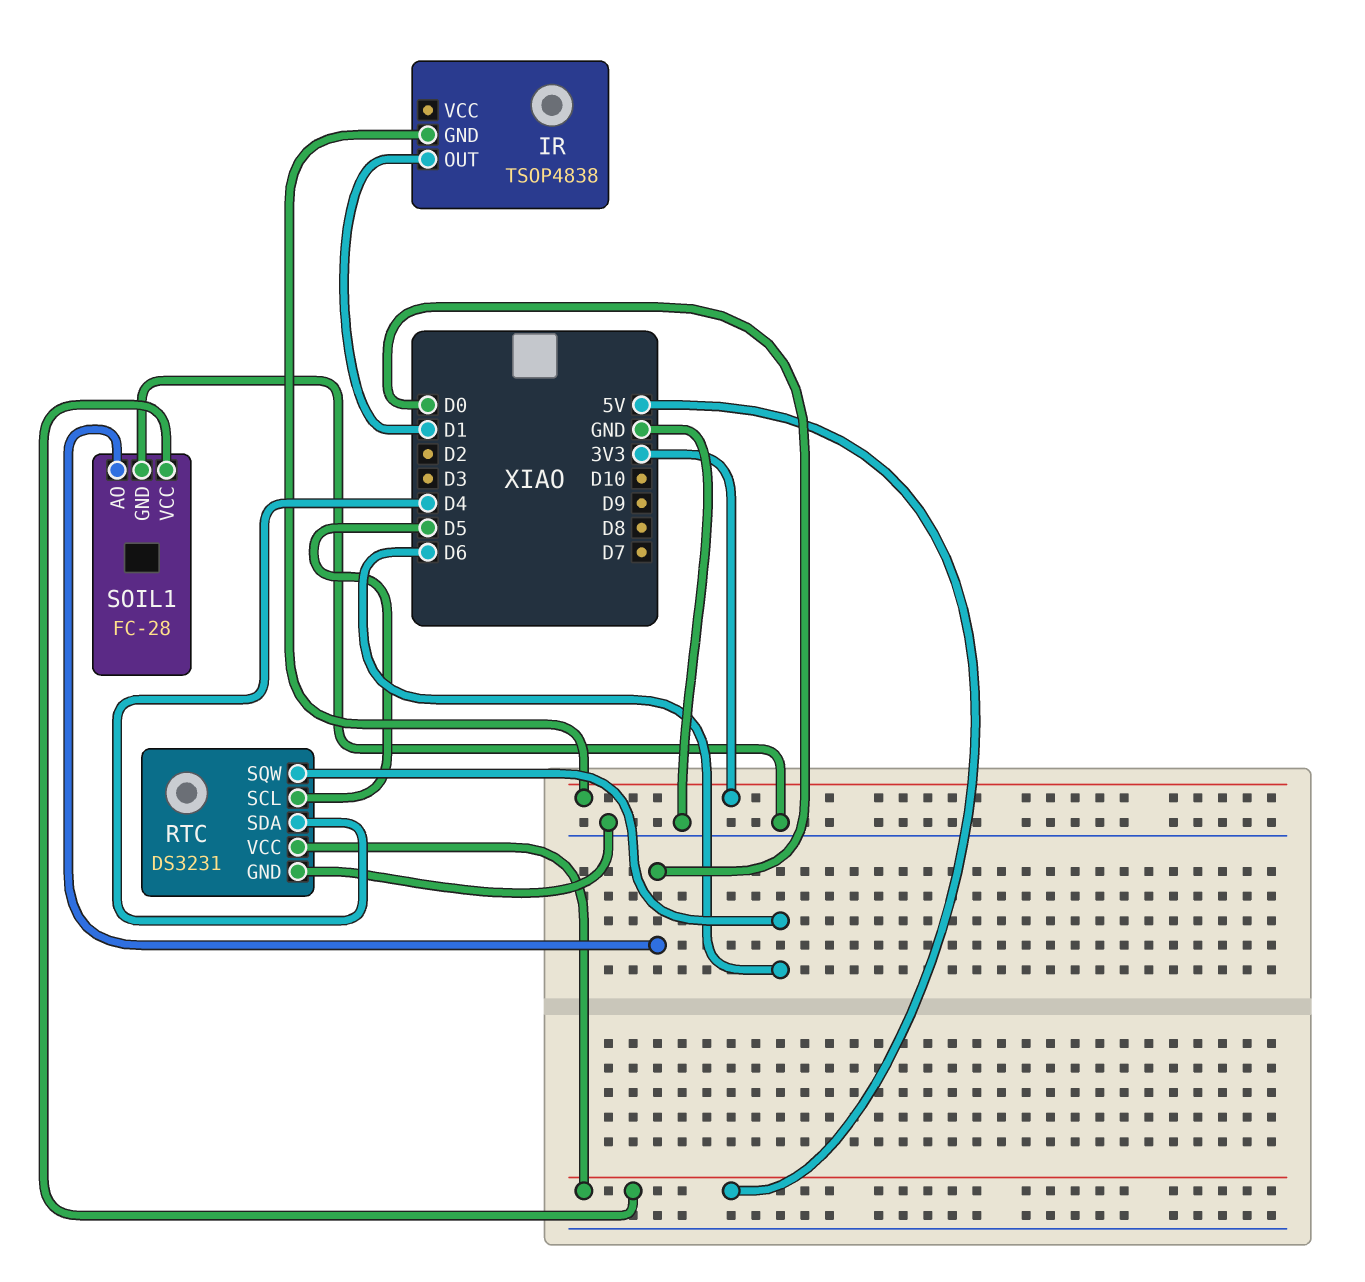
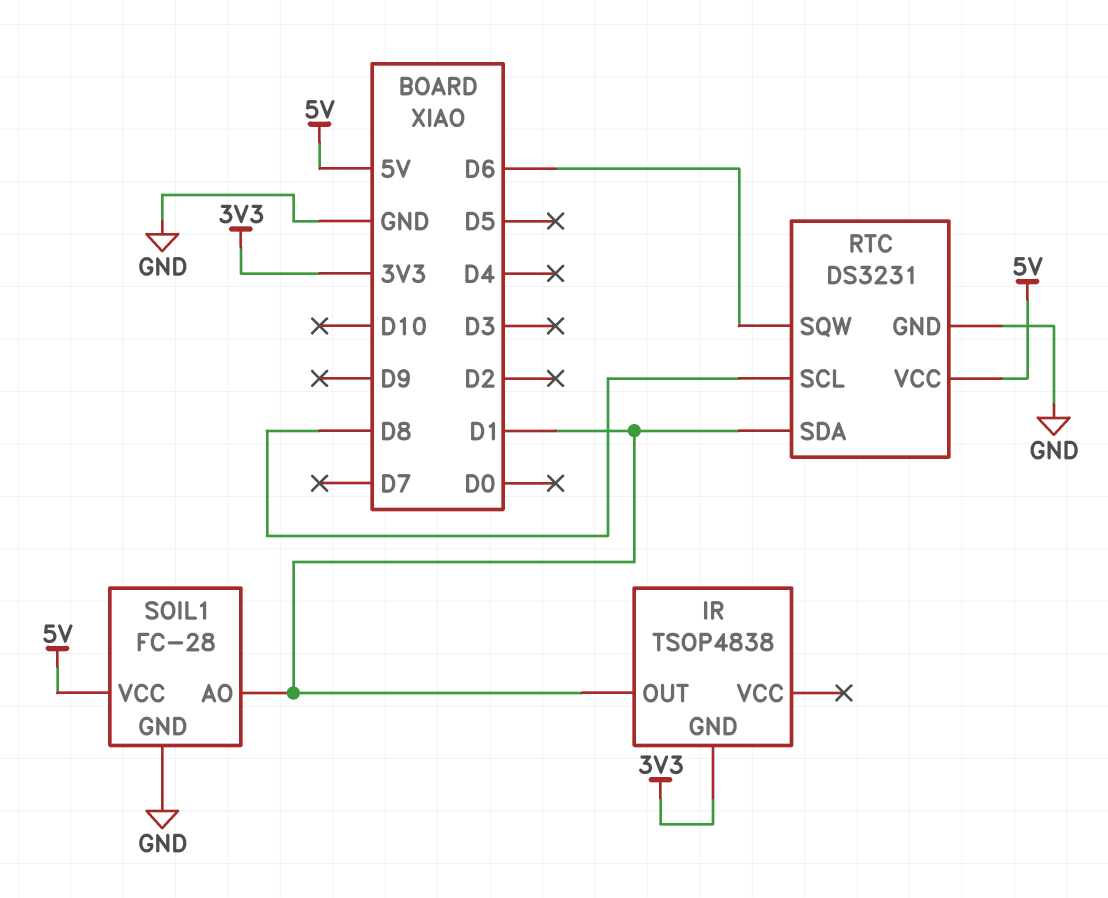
RTC pin SCL: D5 -> D8
RTC pin SDA: D4 -> D1
SOIL1 pin AO: D0 -> D1

